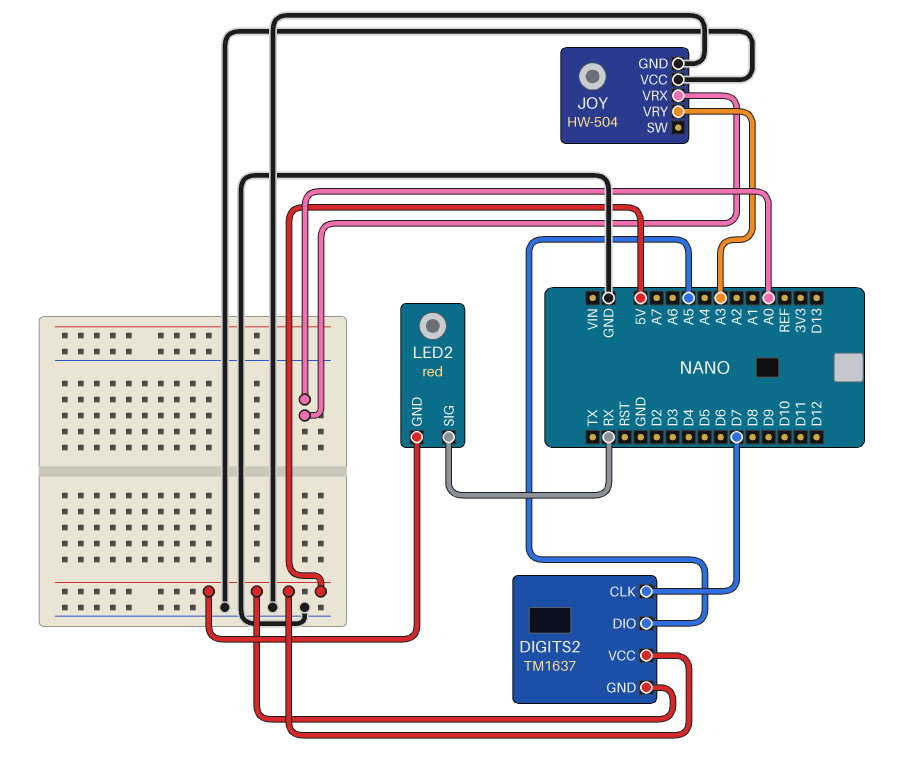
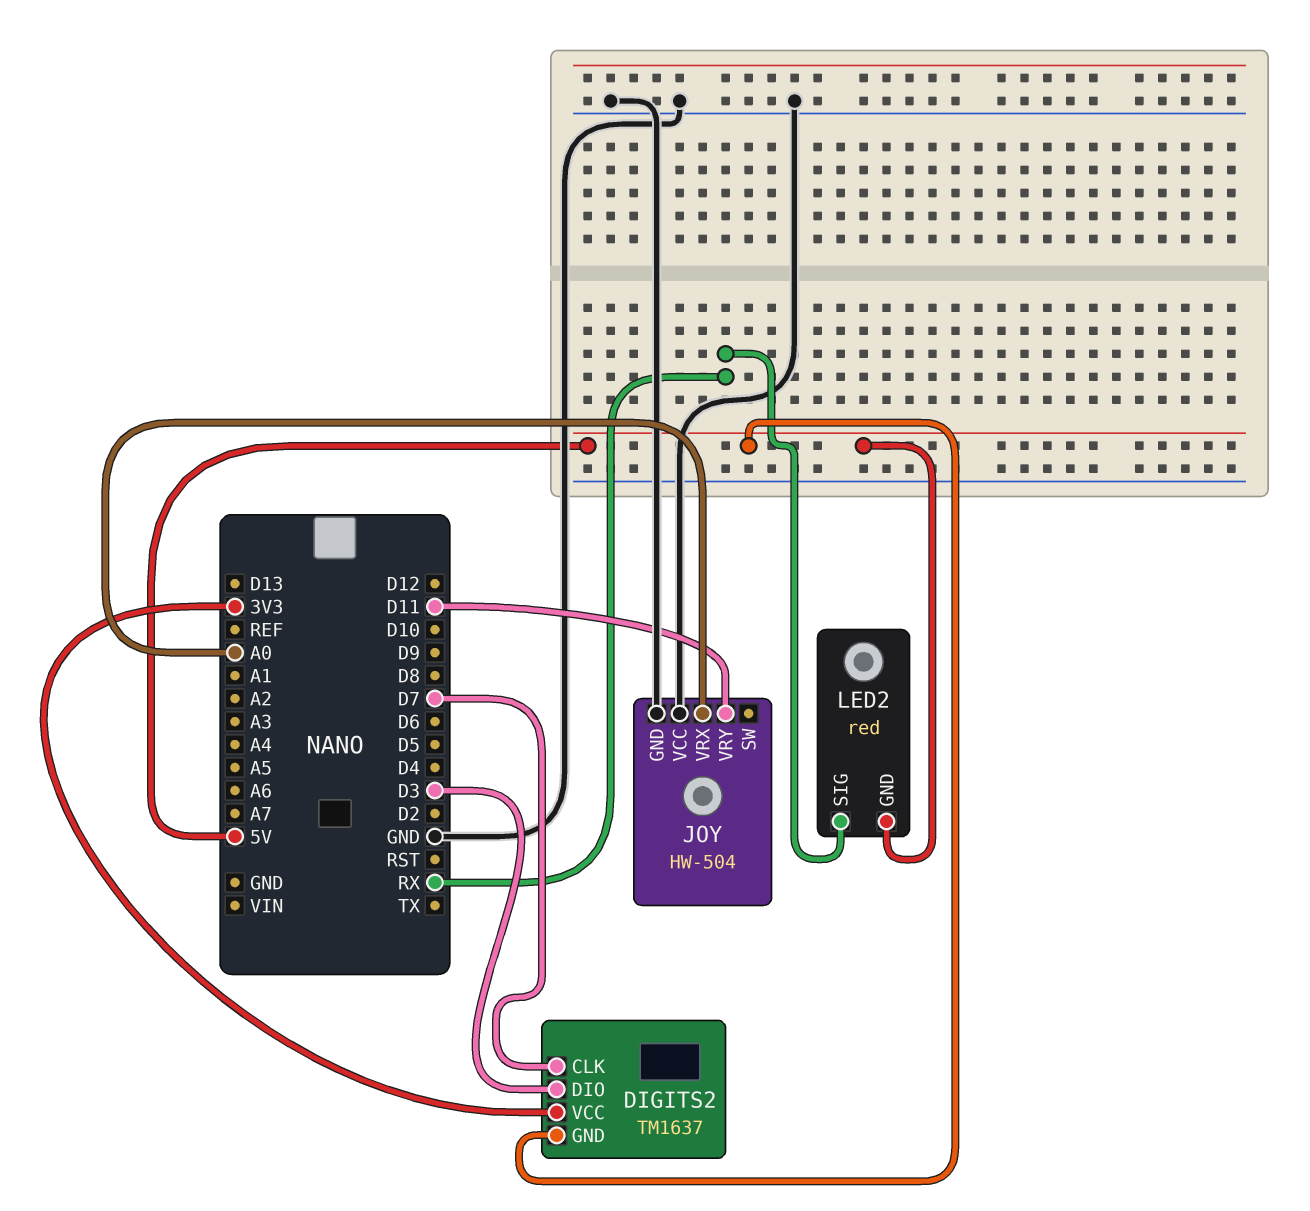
DIGITS2 pin DIO: A5 -> D3
DIGITS2 pin VCC: 5V -> 3V3
JOY pin VRY: A3 -> D11

